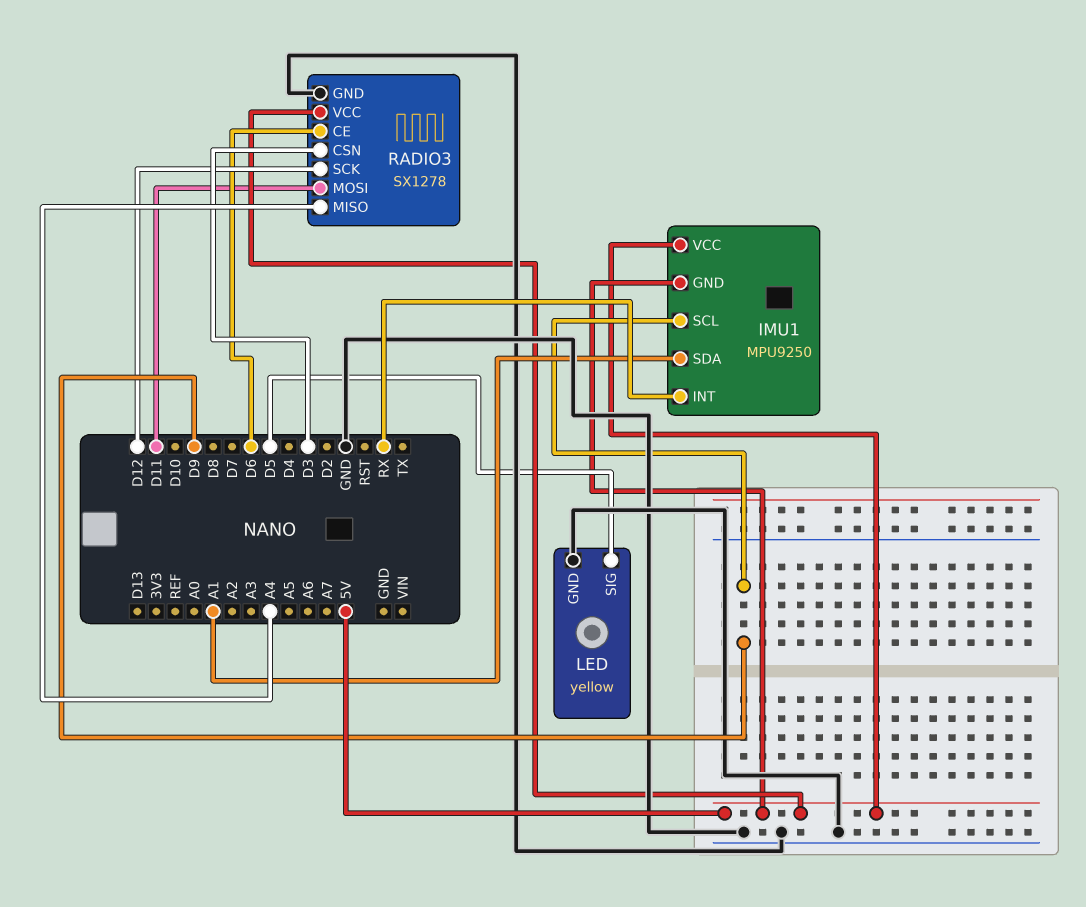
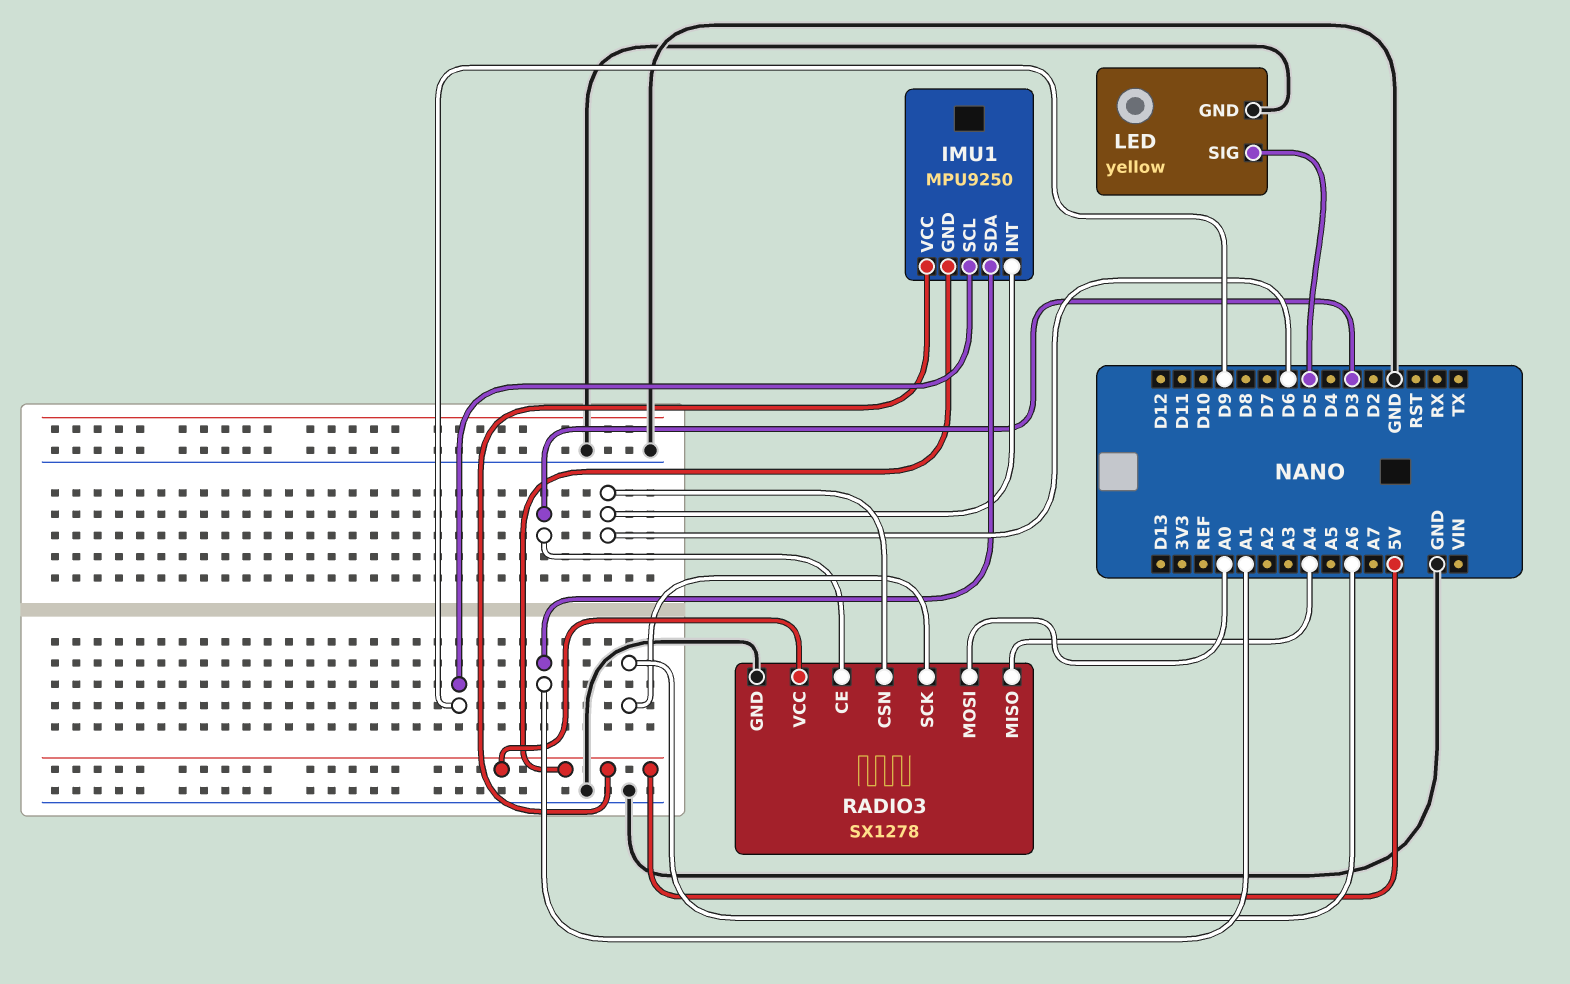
IMU1 pin INT: RX -> D6
RADIO3 pin CE: D6 -> D3
RADIO3 pin CSN: D3 -> D6
RADIO3 pin MOSI: D11 -> A0
RADIO3 pin SCK: D12 -> A6

